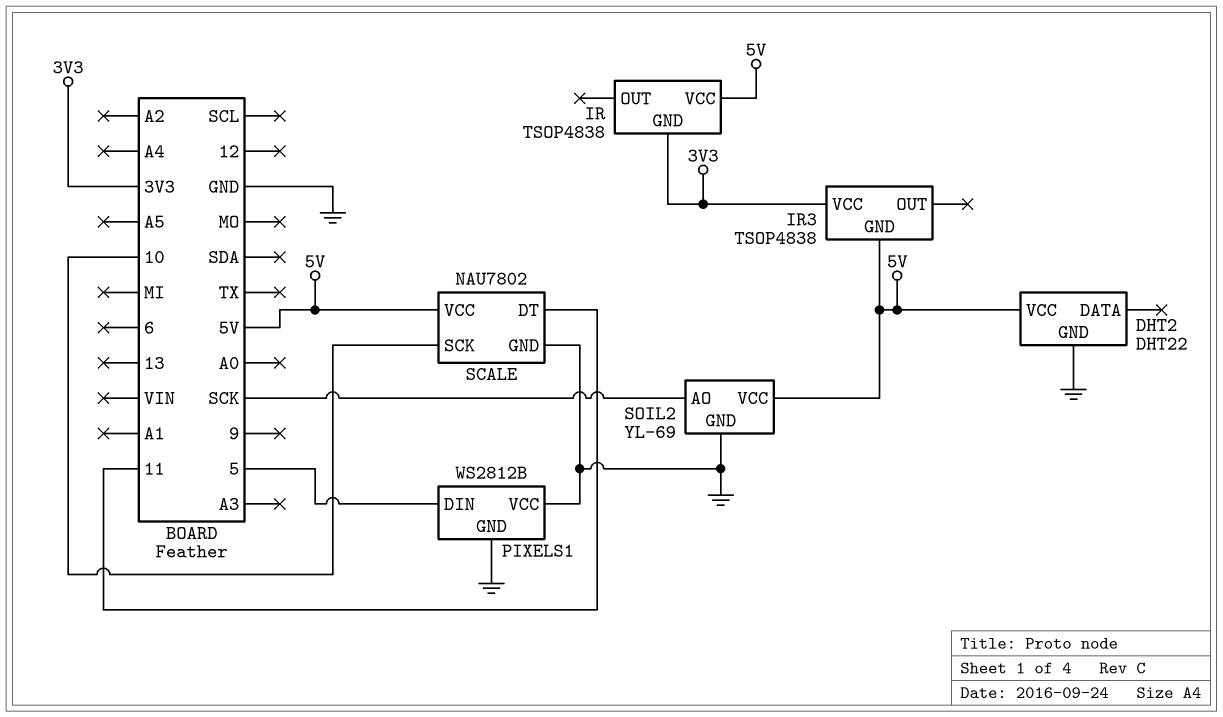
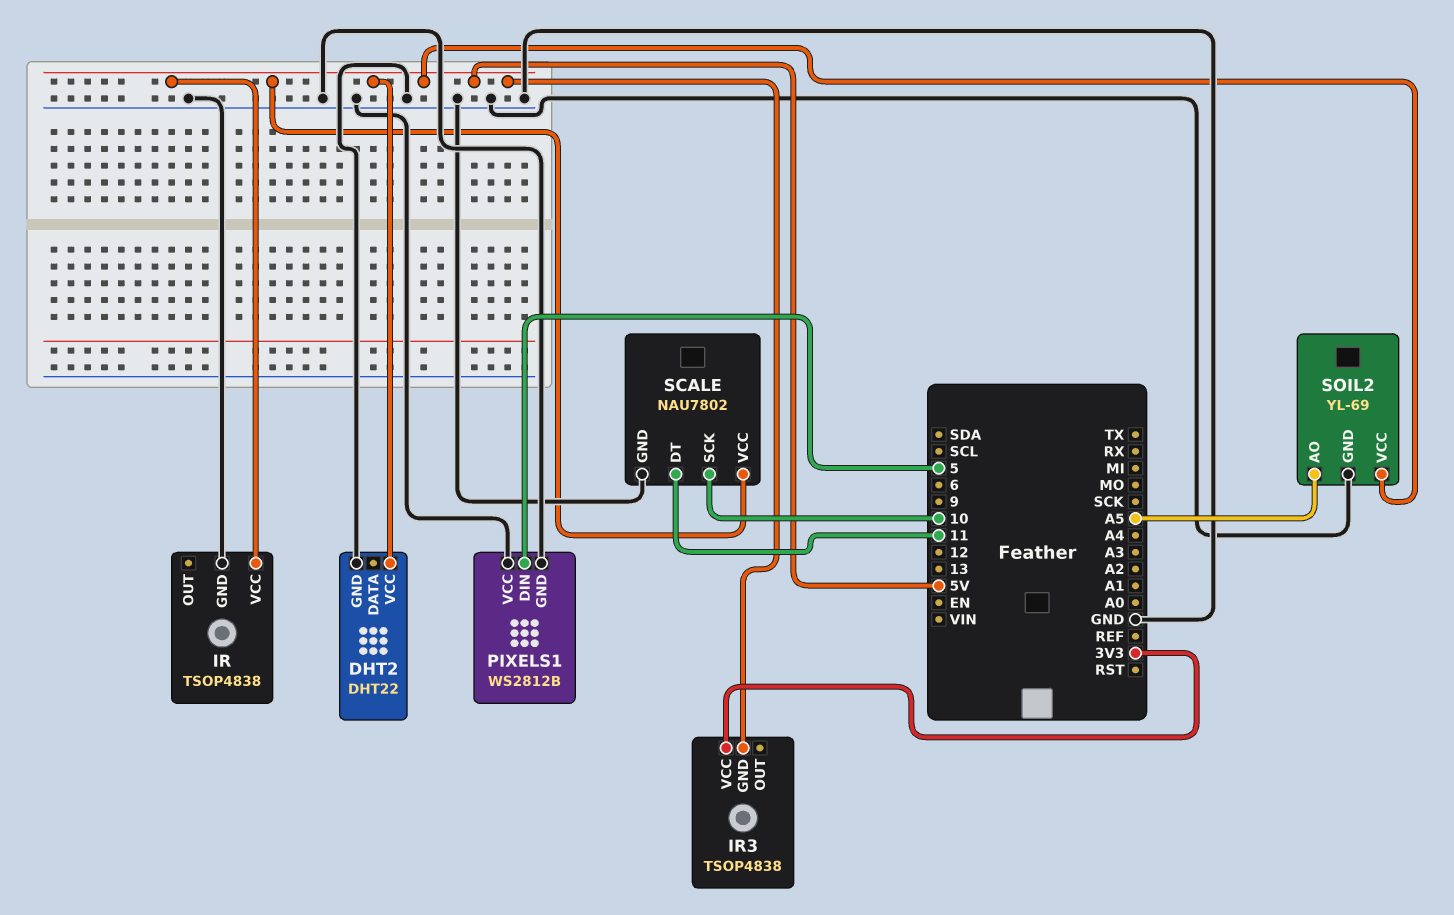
IR pin GND: 3V3 -> GND
SOIL2 pin AO: SCK -> A5

